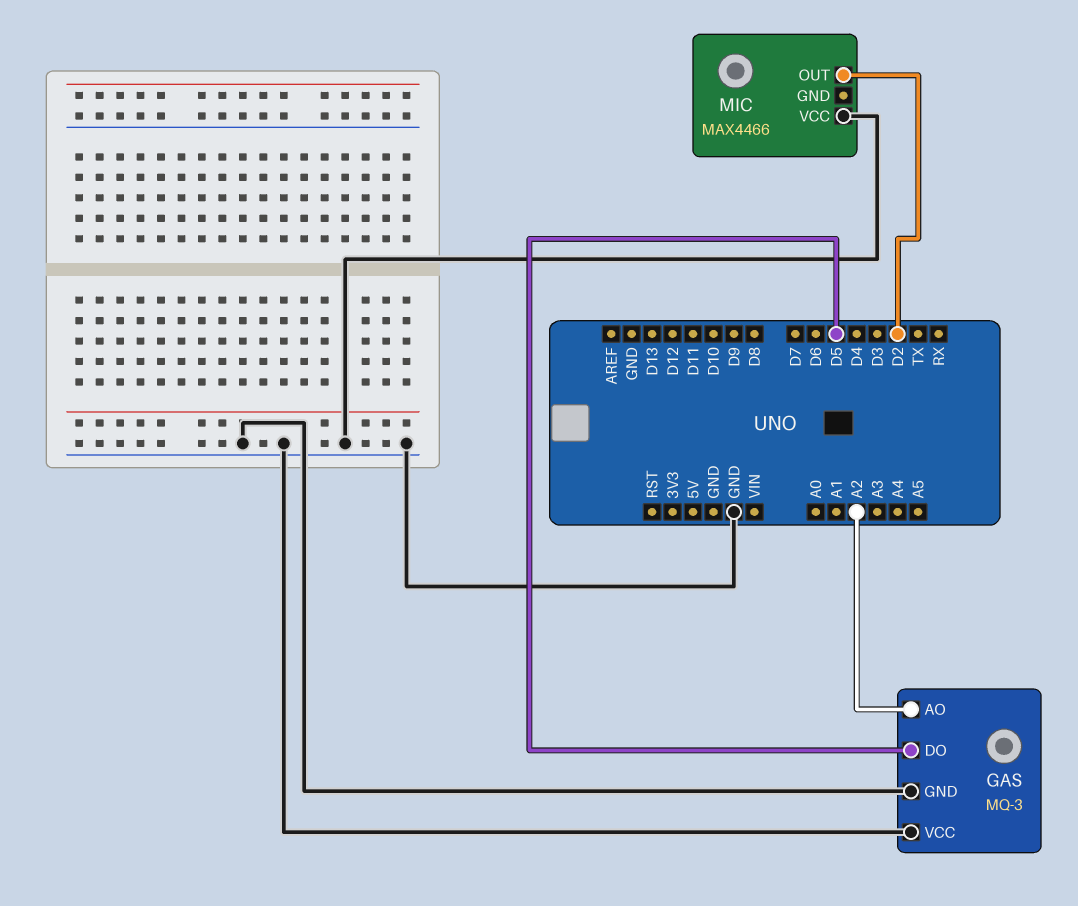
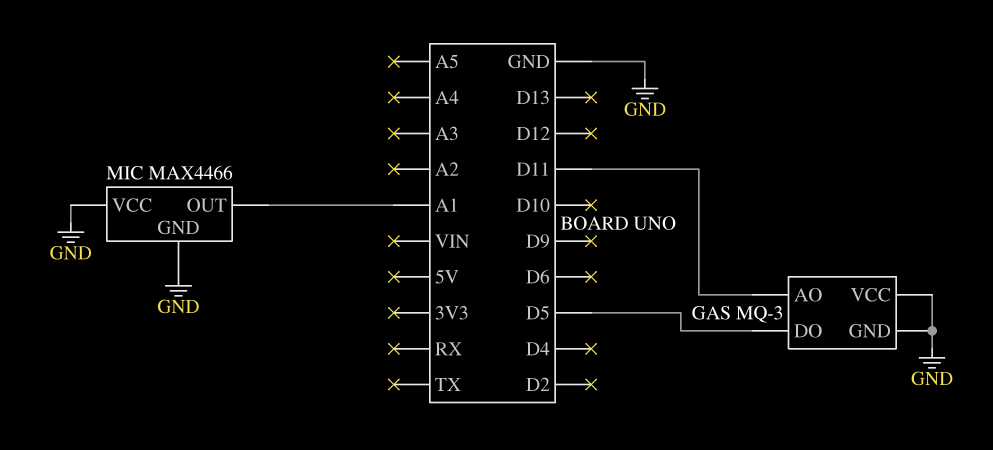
GAS pin AO: A2 -> D11
MIC pin GND: none -> GND
MIC pin OUT: D2 -> A1

